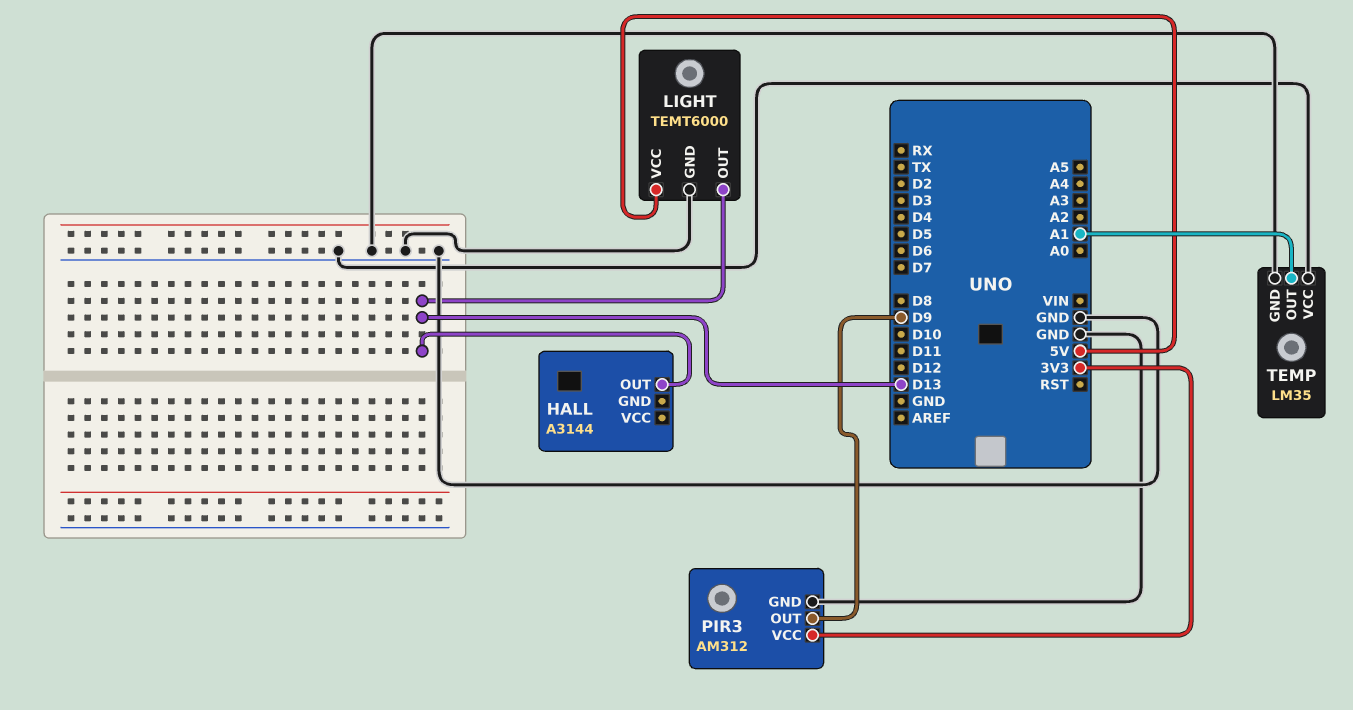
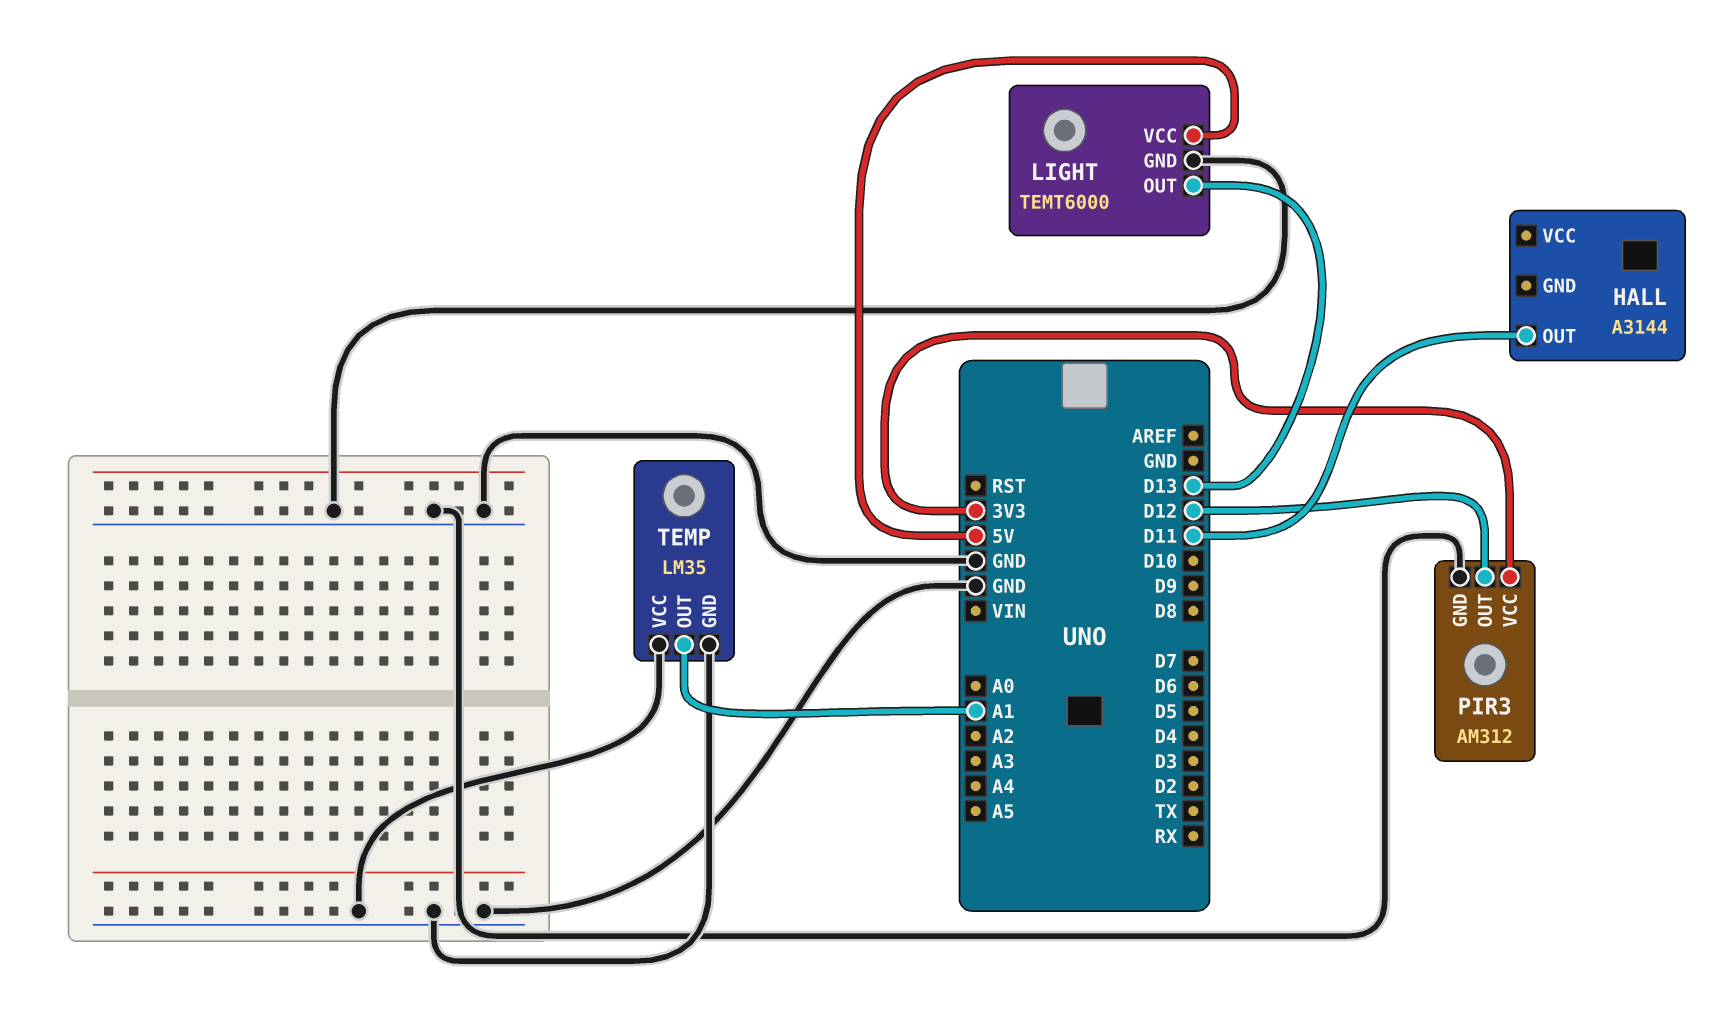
HALL pin OUT: D13 -> D11
PIR3 pin OUT: D9 -> D12

